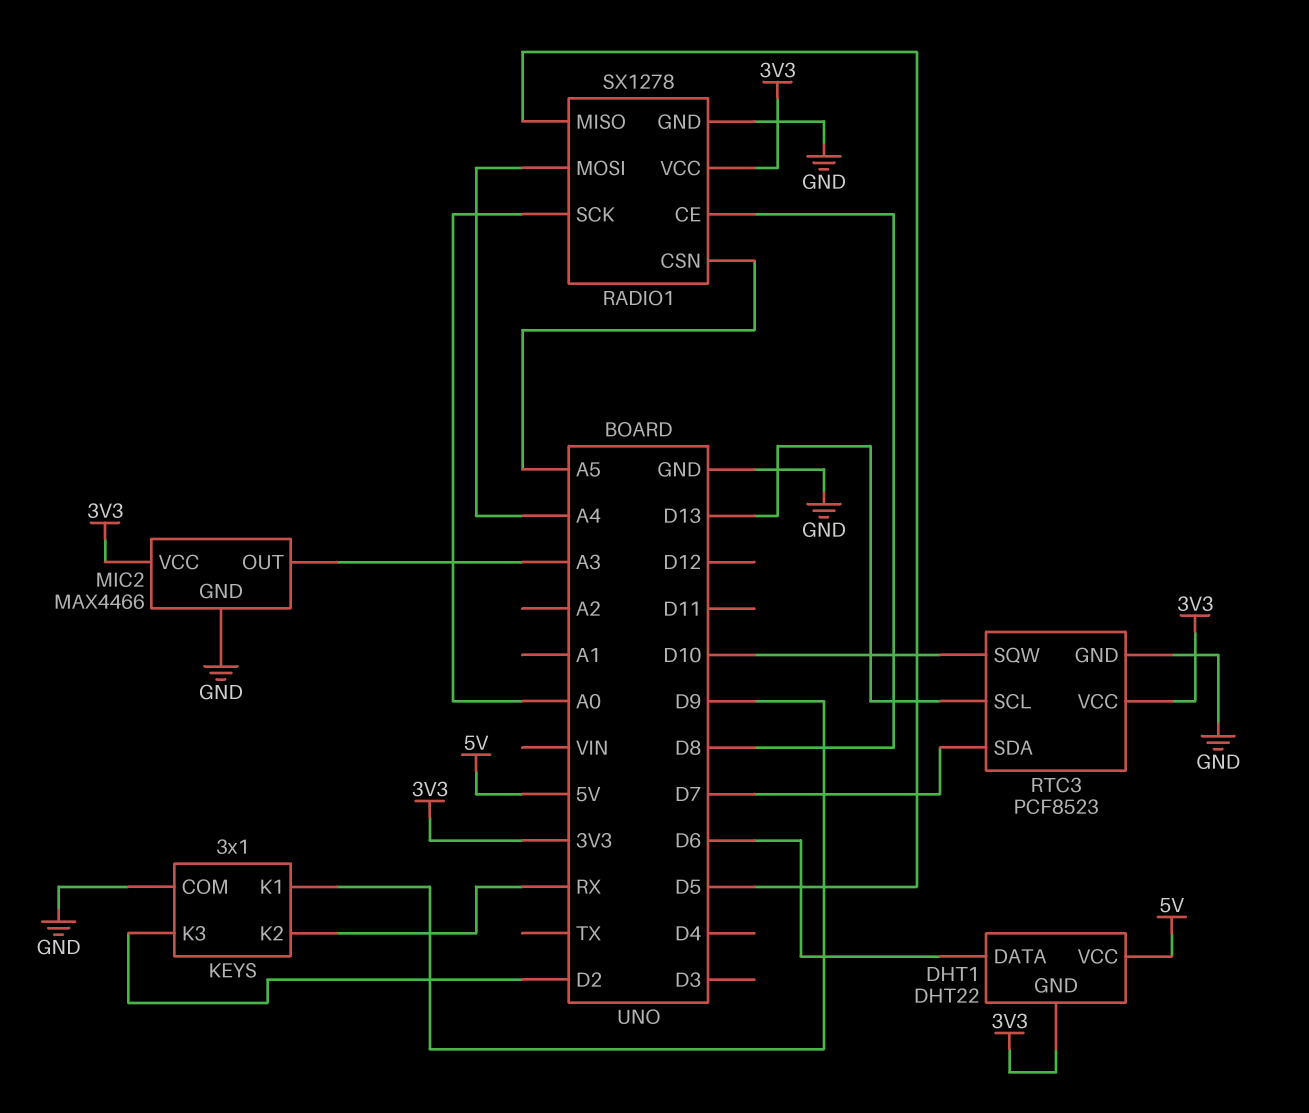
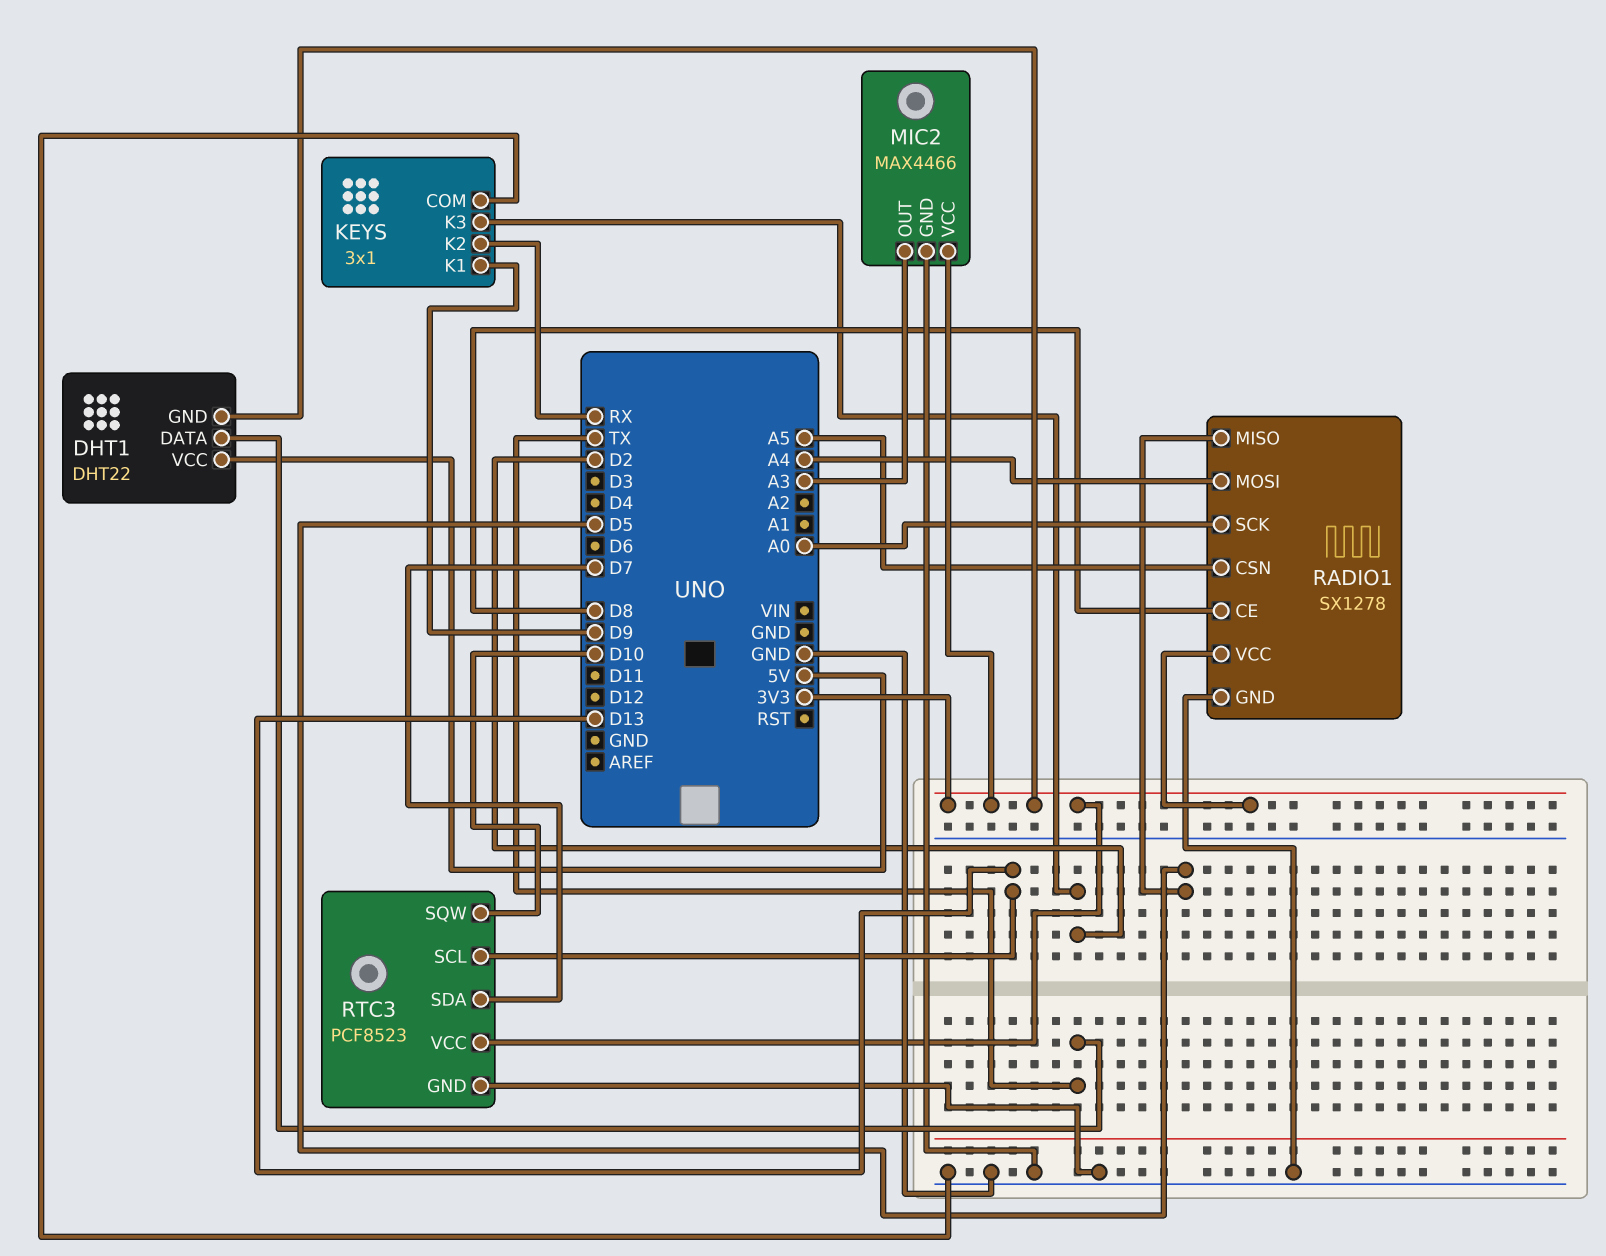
DHT1 pin DATA: D6 -> TX

